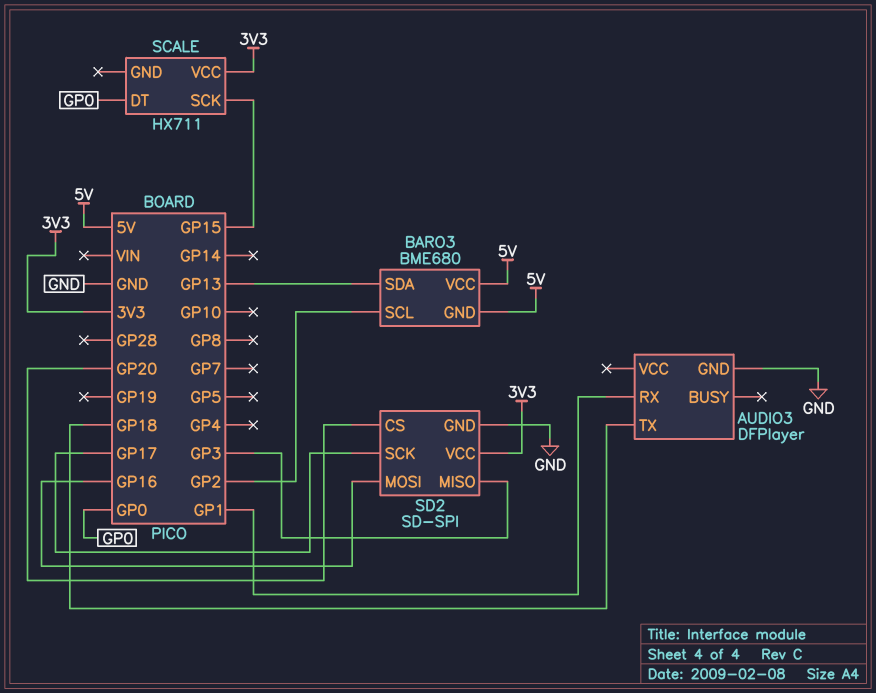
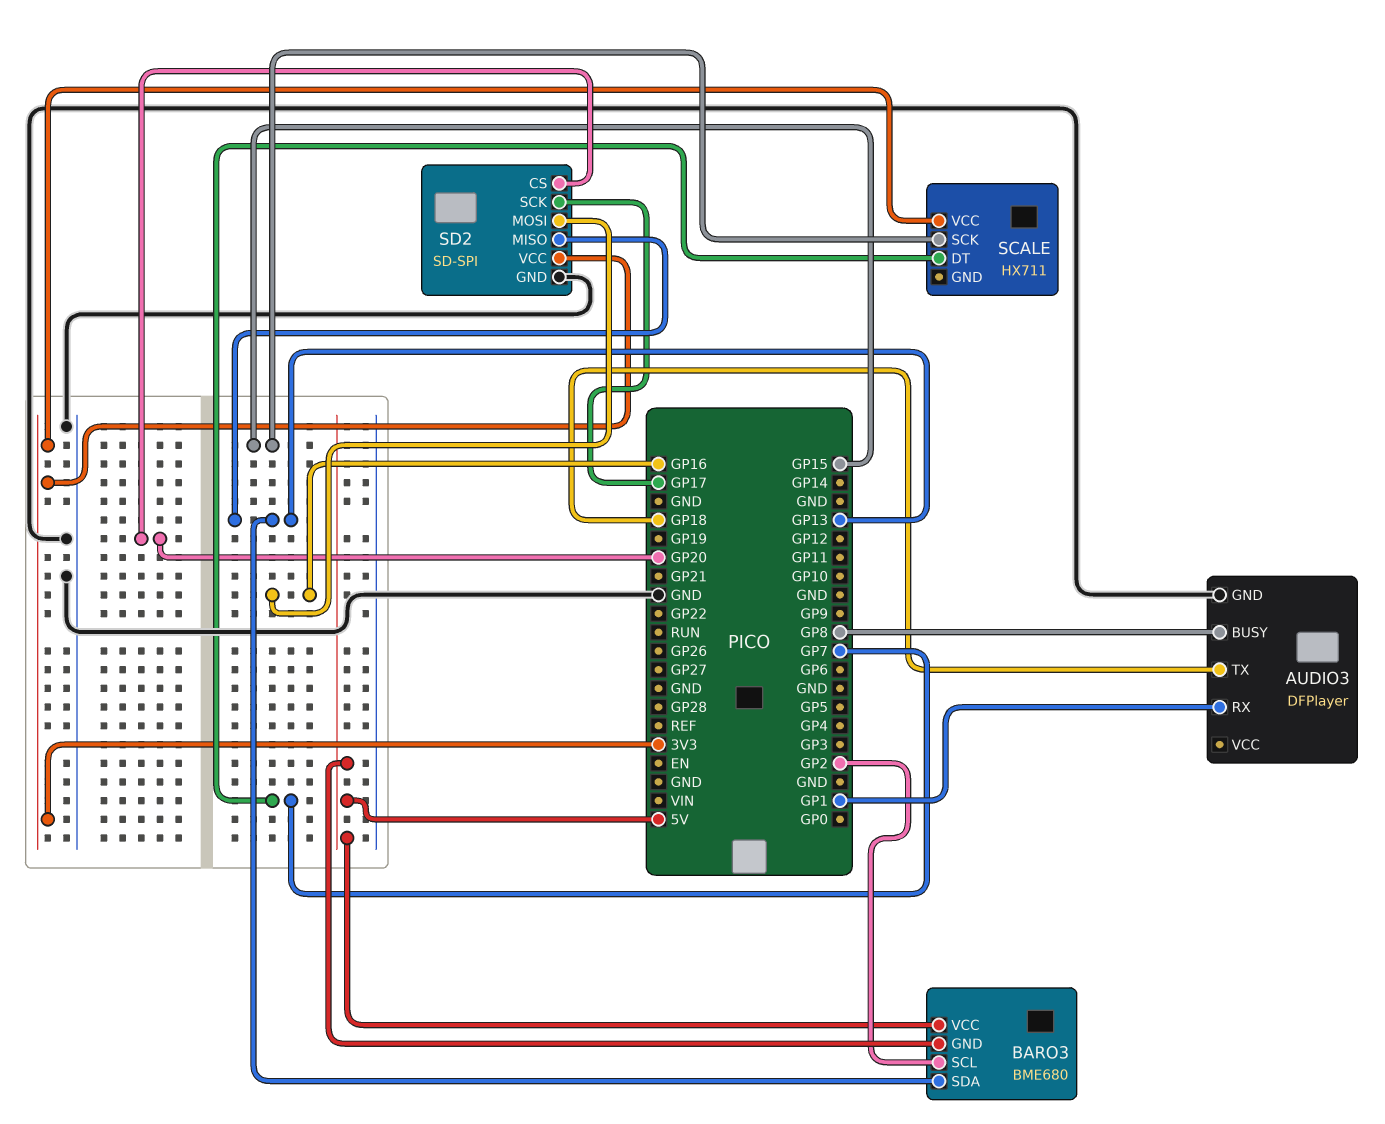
AUDIO3 pin BUSY: none -> GP8
SCALE pin DT: GP0 -> GP7
SD2 pin MISO: GP3 -> GP13

